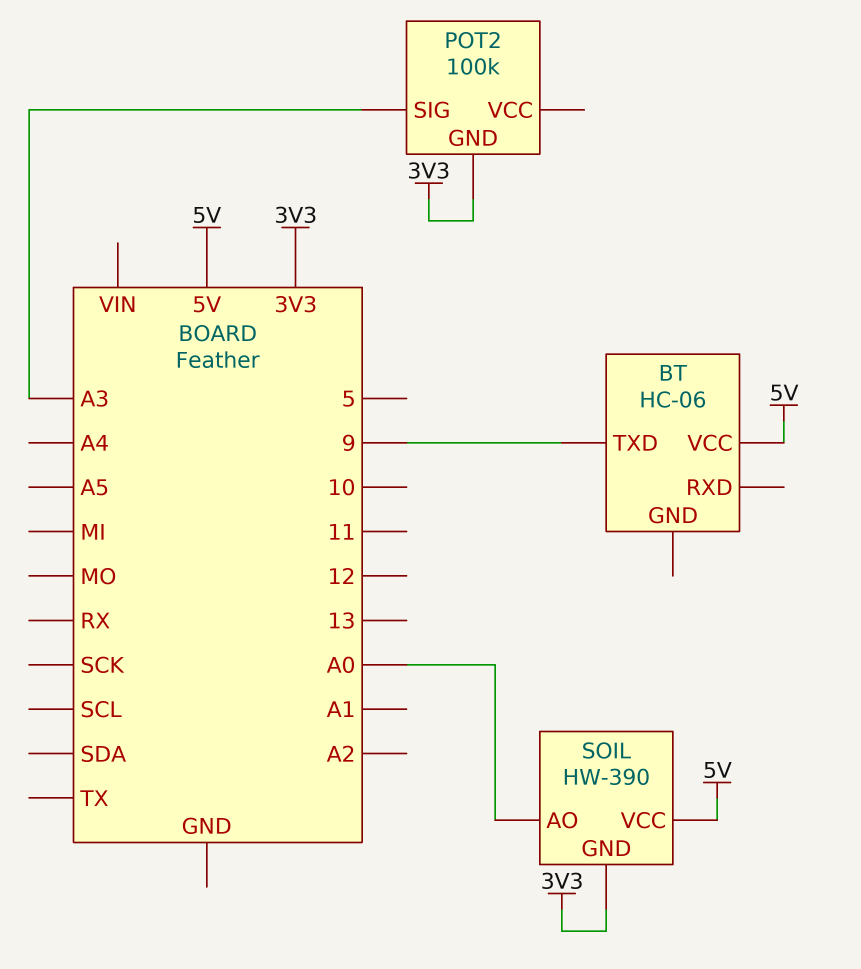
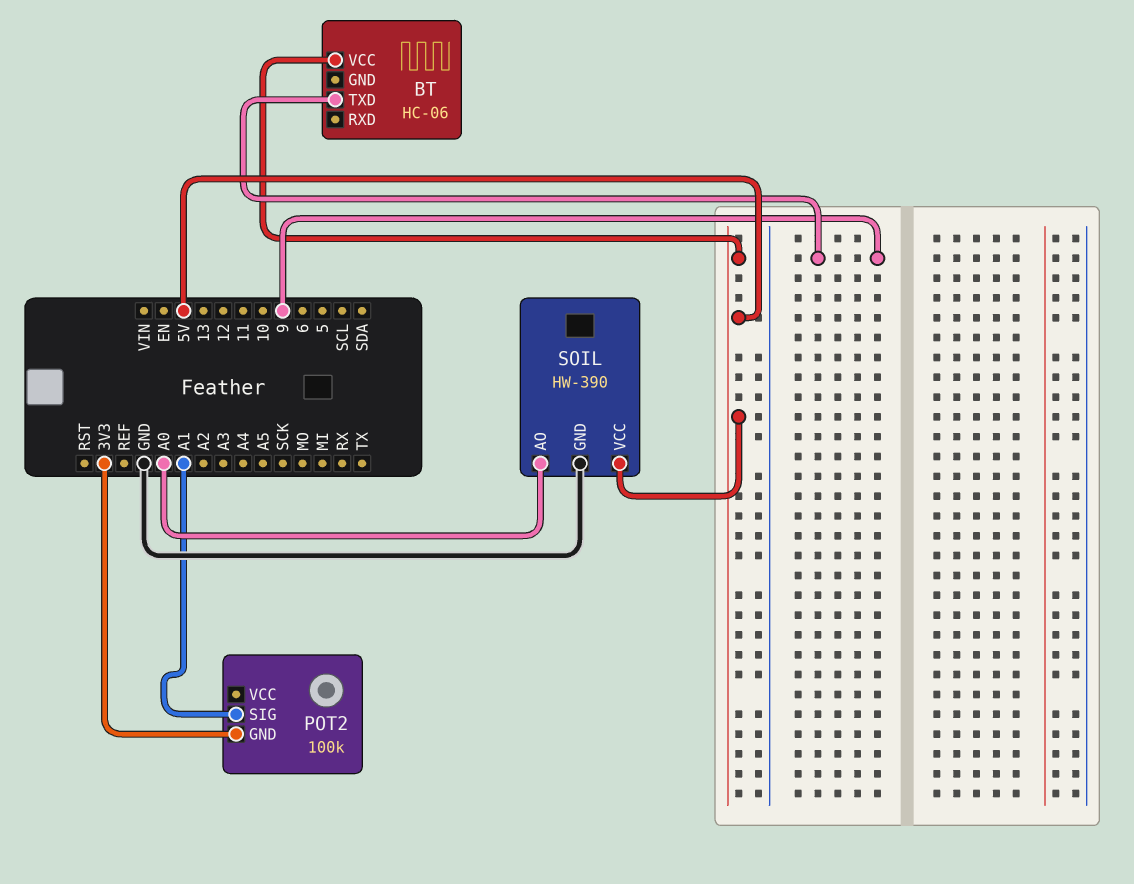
POT2 pin SIG: A3 -> A1
SOIL pin GND: 3V3 -> GND

